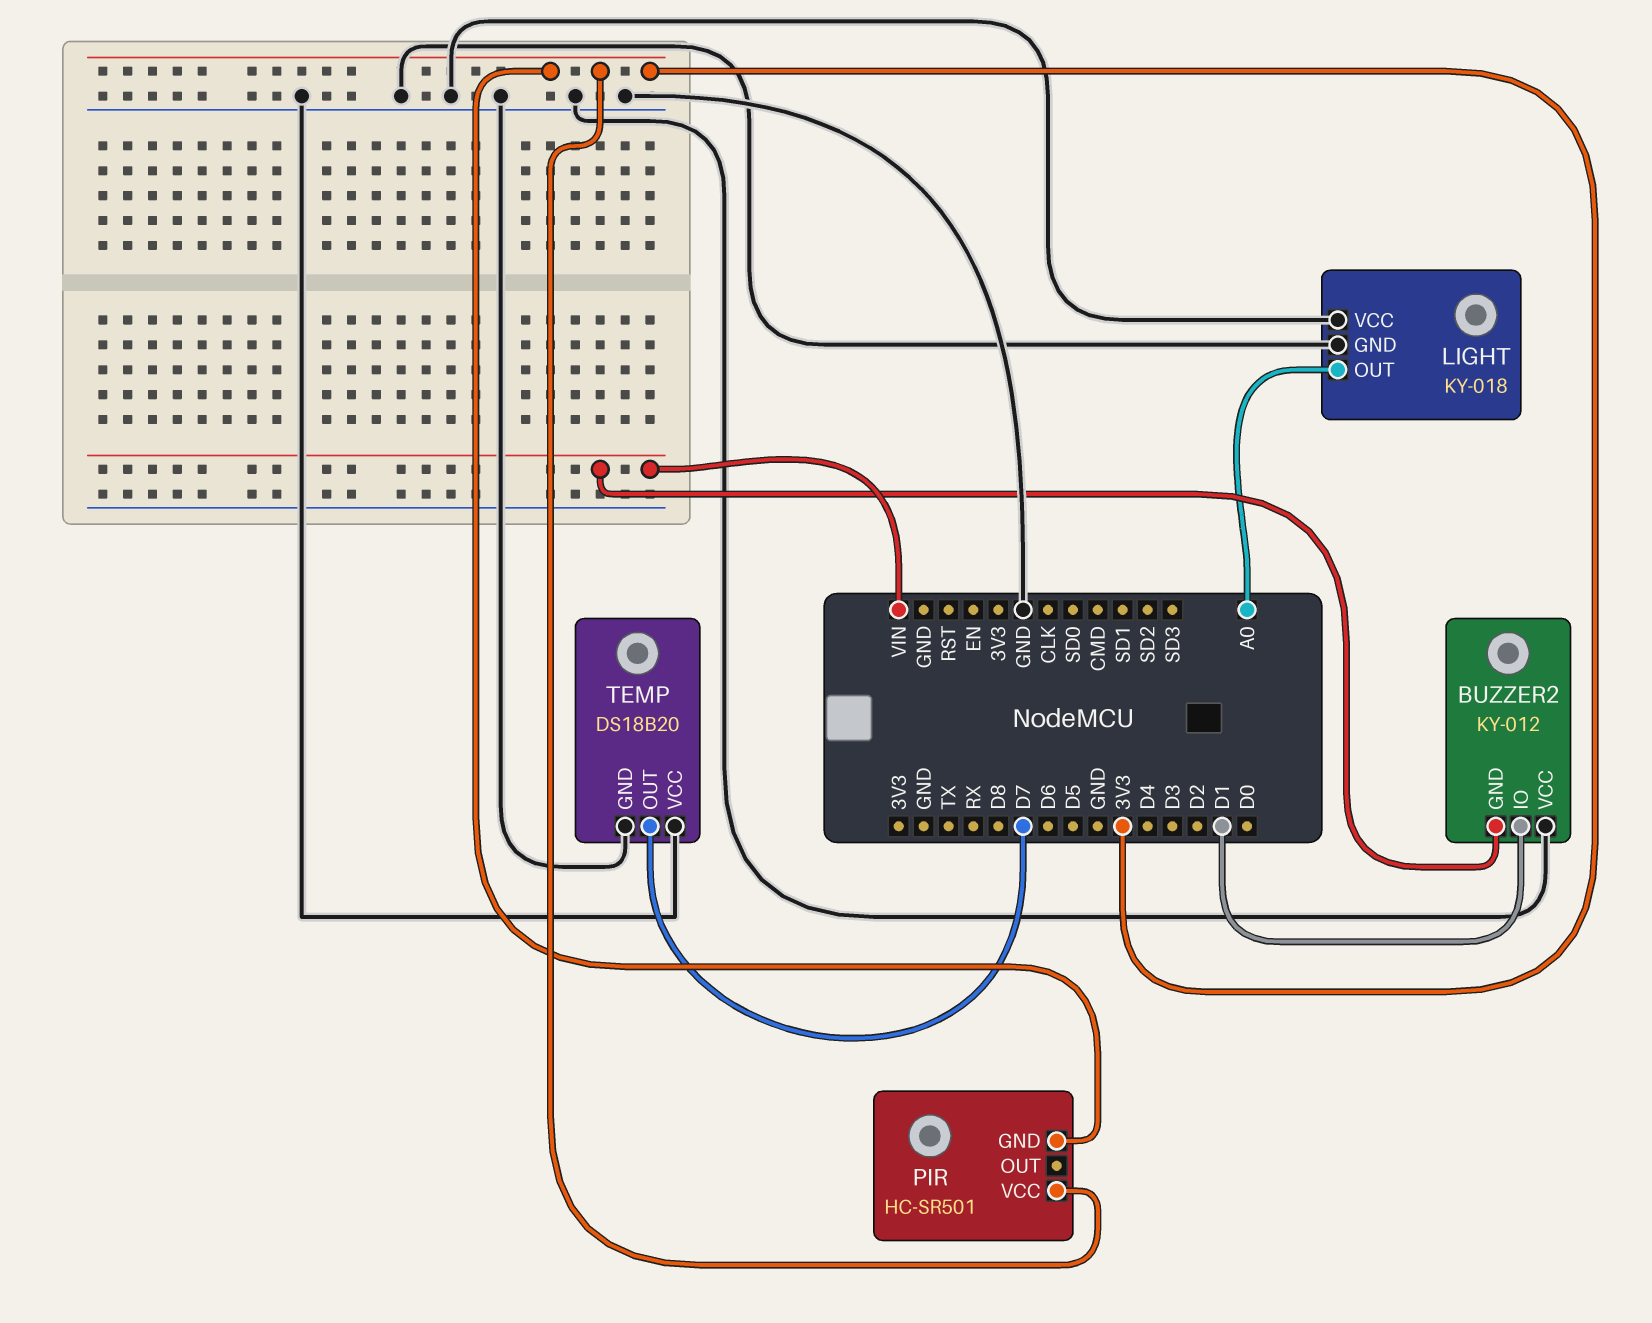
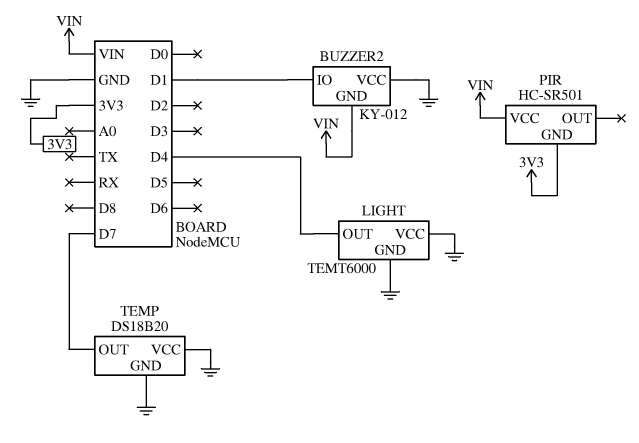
LIGHT: KY-018 -> TEMT6000
LIGHT pin OUT: A0 -> D4
PIR pin VCC: 3V3 -> VIN

